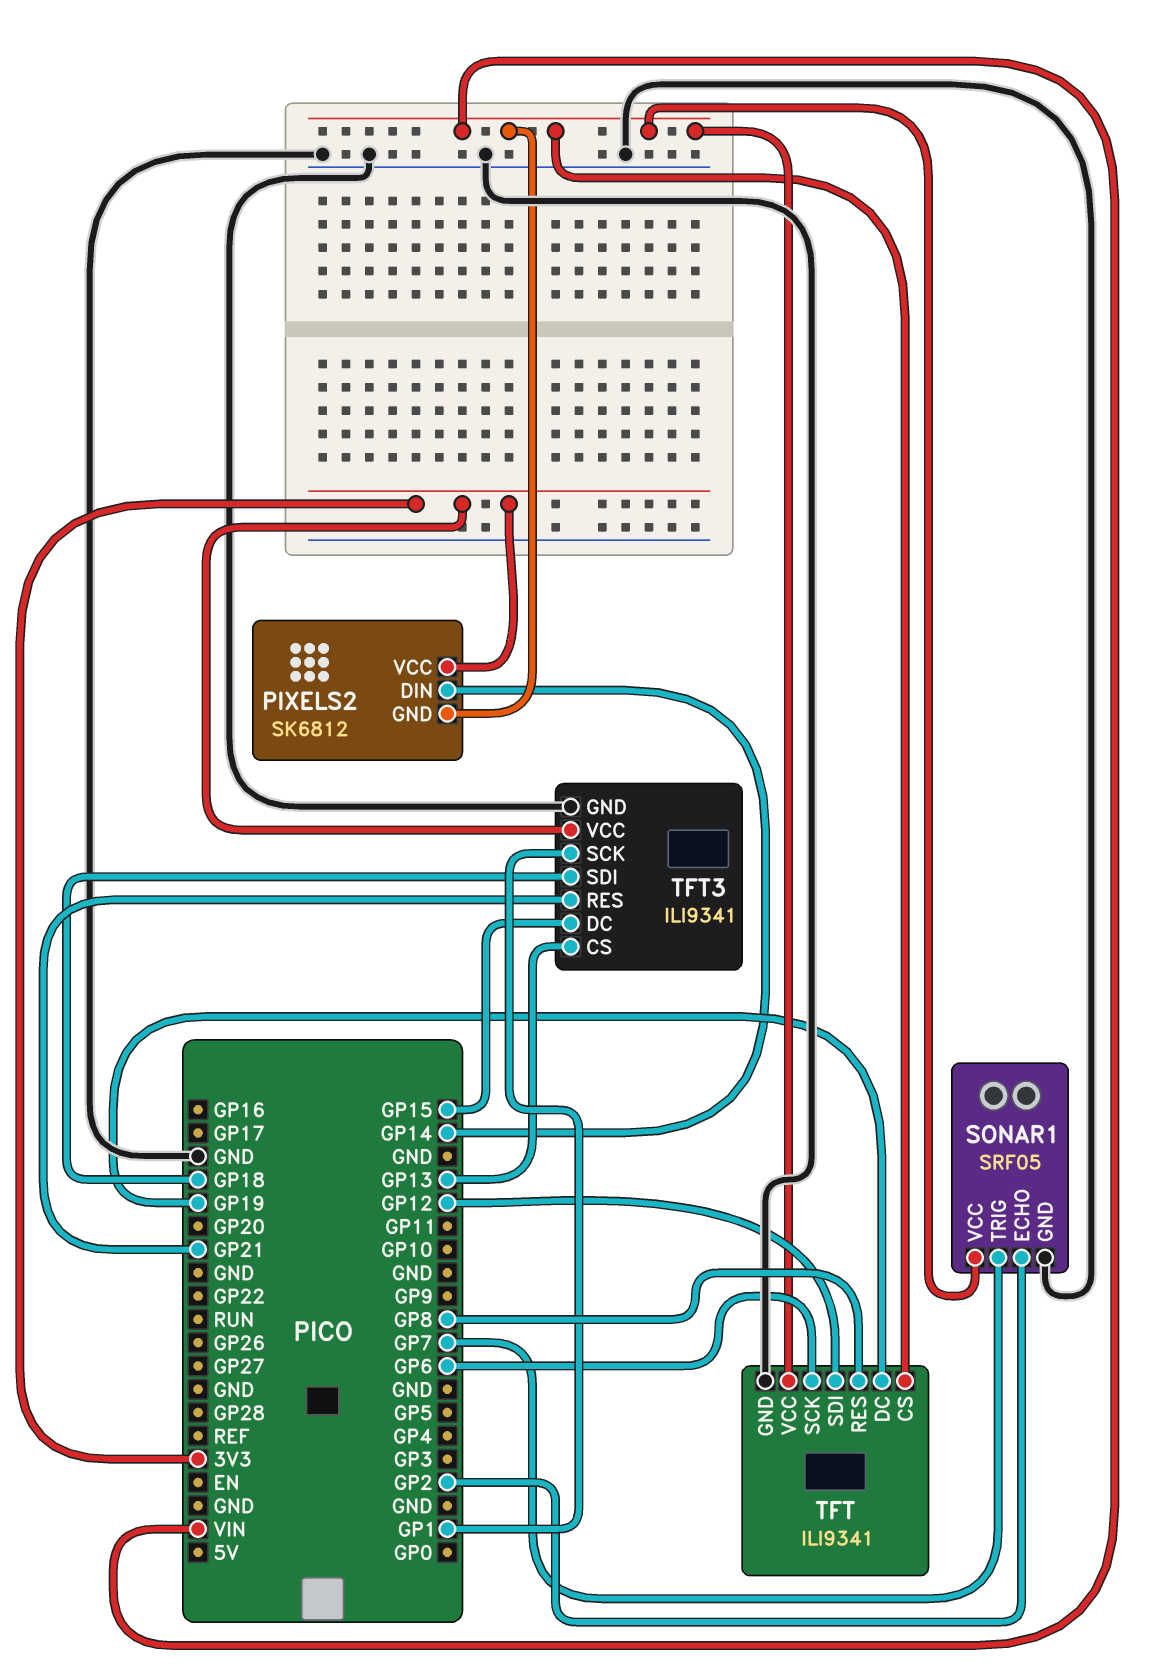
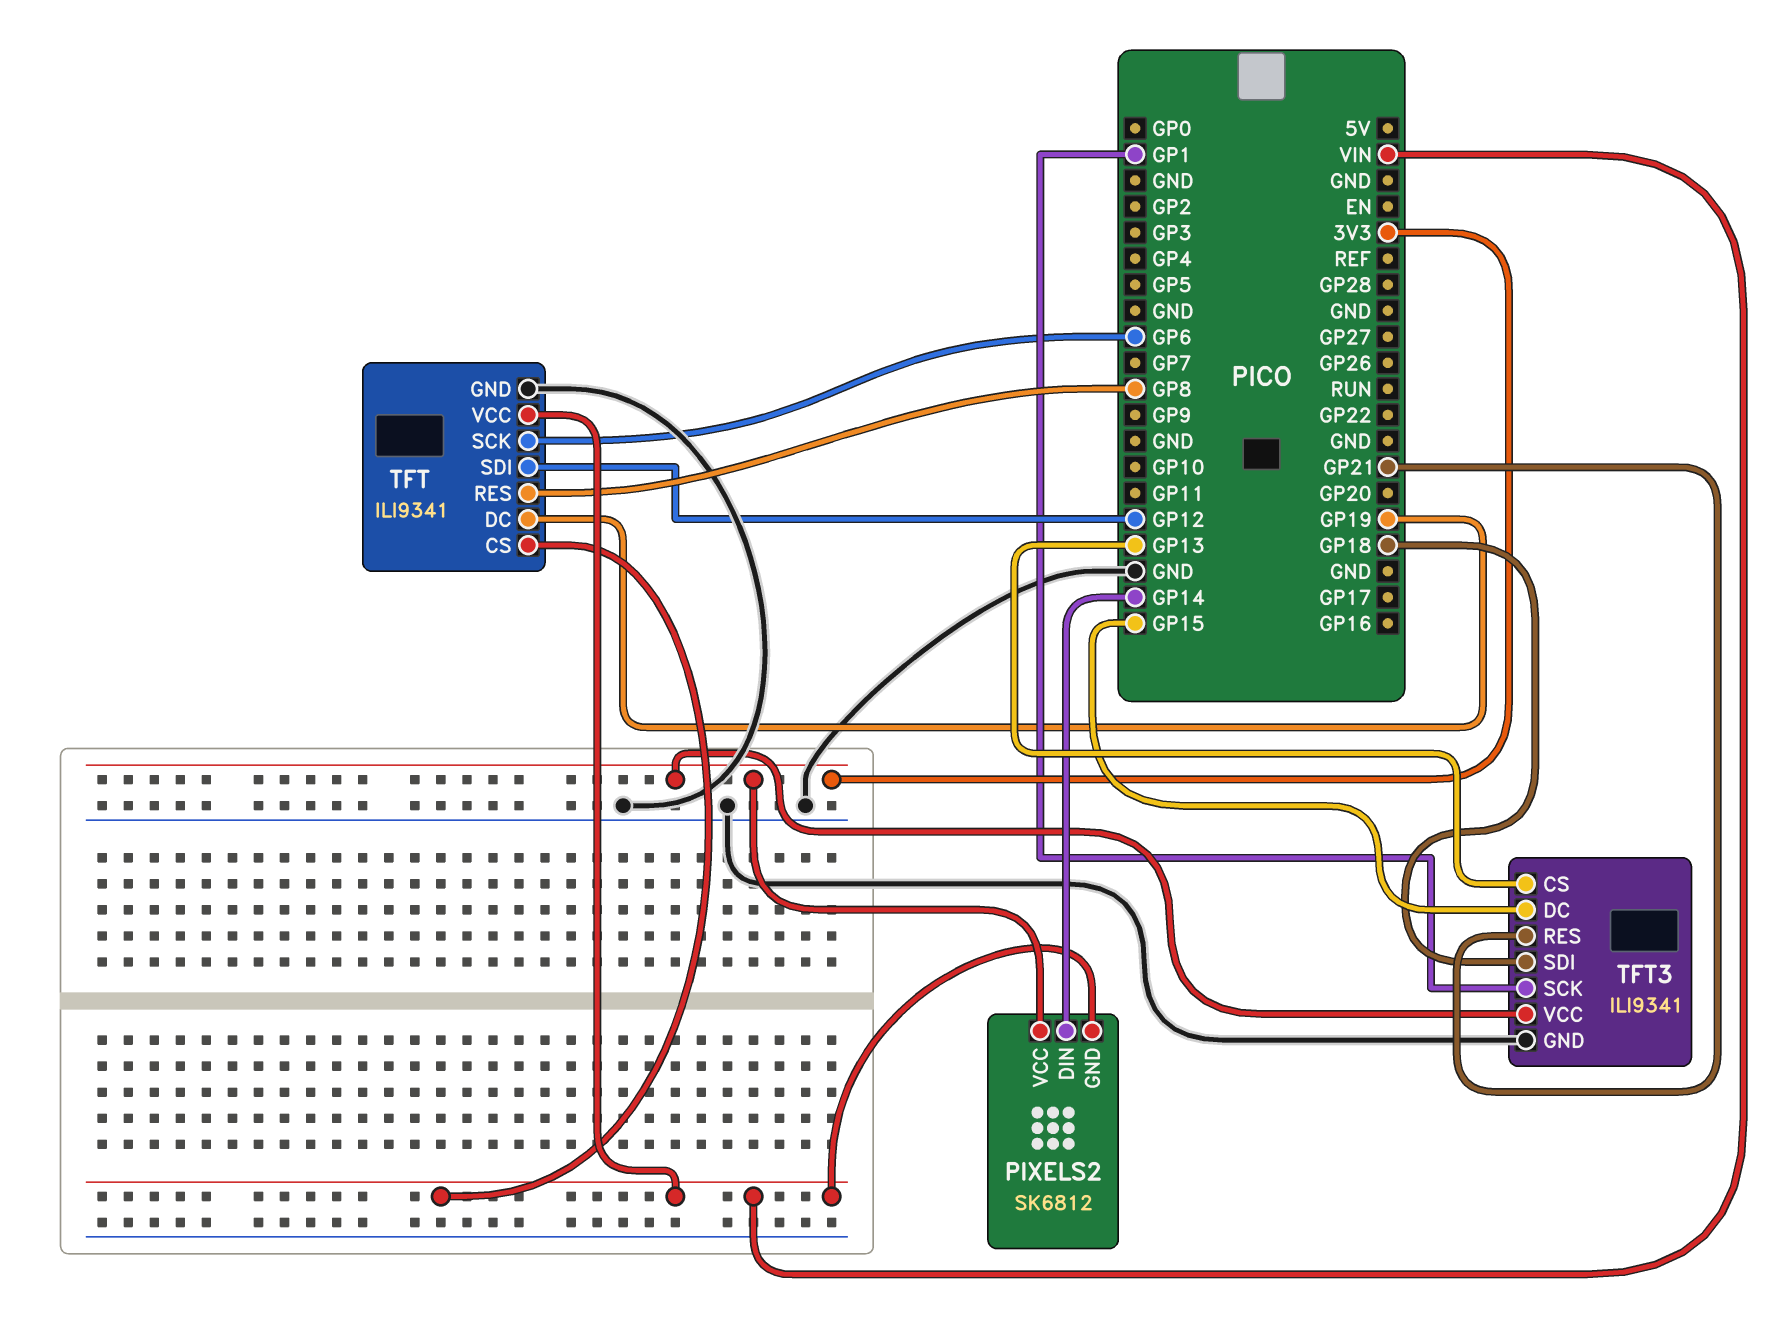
SONAR1: SRF05 -> none
SONAR1 pin ECHO: GP2 -> none
SONAR1 pin GND: GND -> none
SONAR1 pin TRIG: GP7 -> none
SONAR1 pin VCC: VIN -> none

